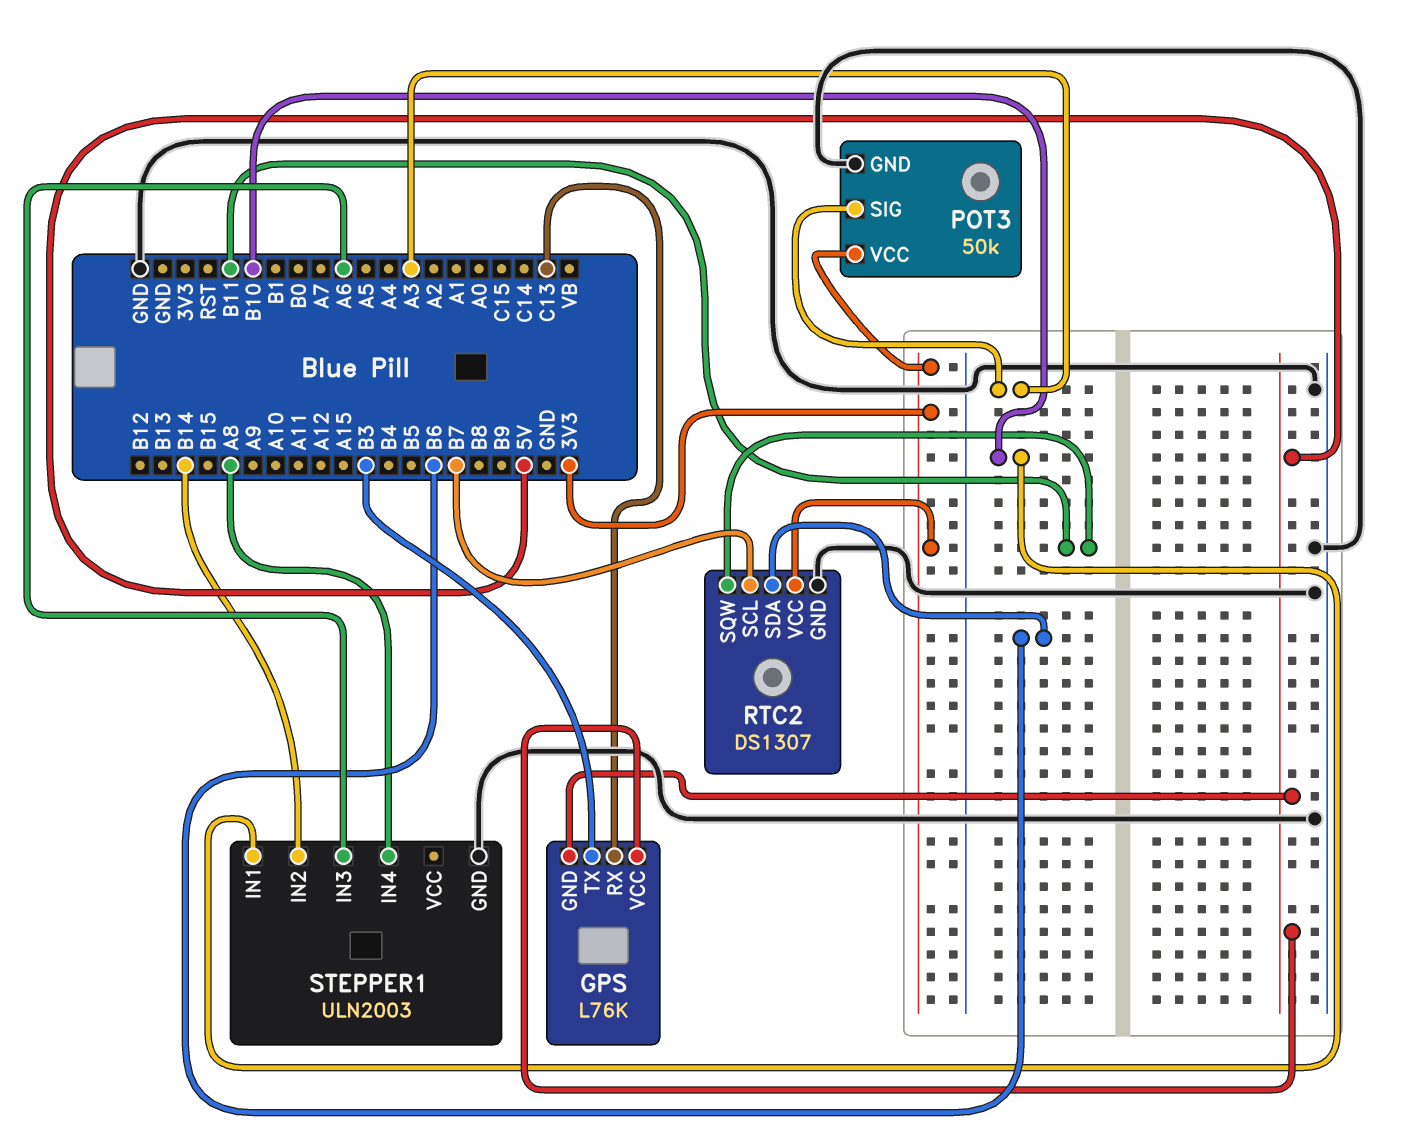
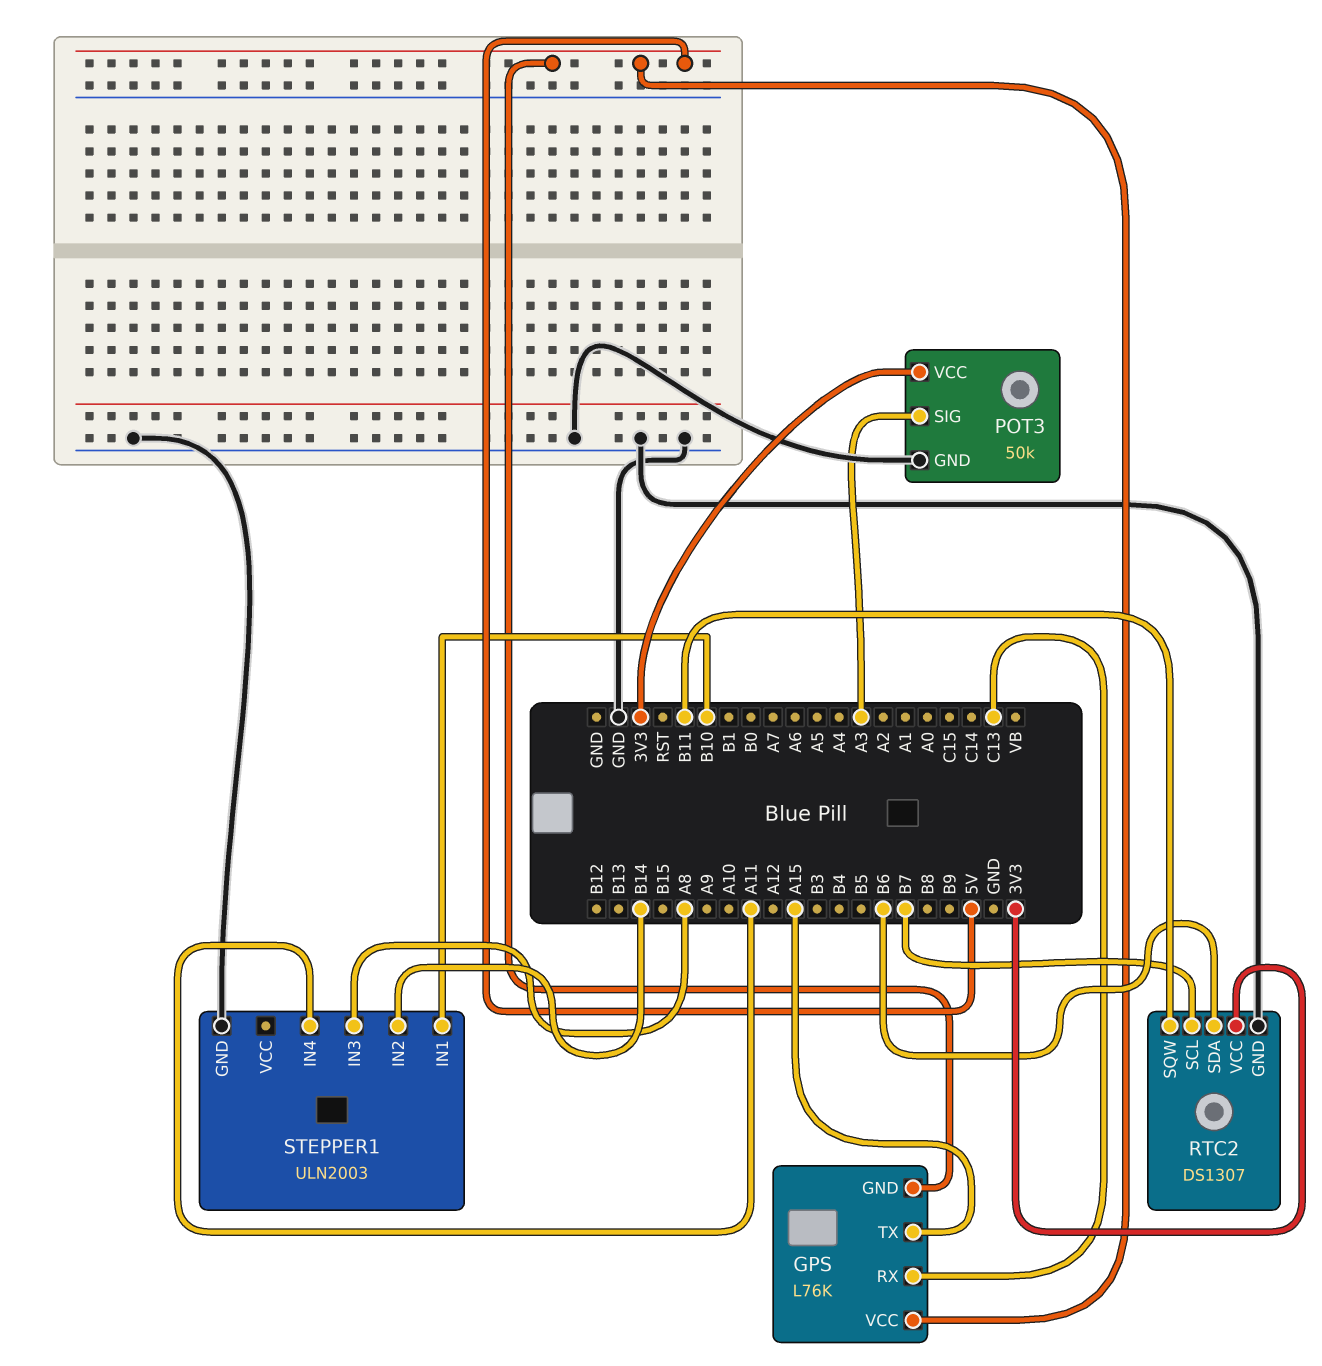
GPS pin TX: B3 -> A15
STEPPER1 pin IN3: A6 -> A8
STEPPER1 pin IN4: A8 -> A11

